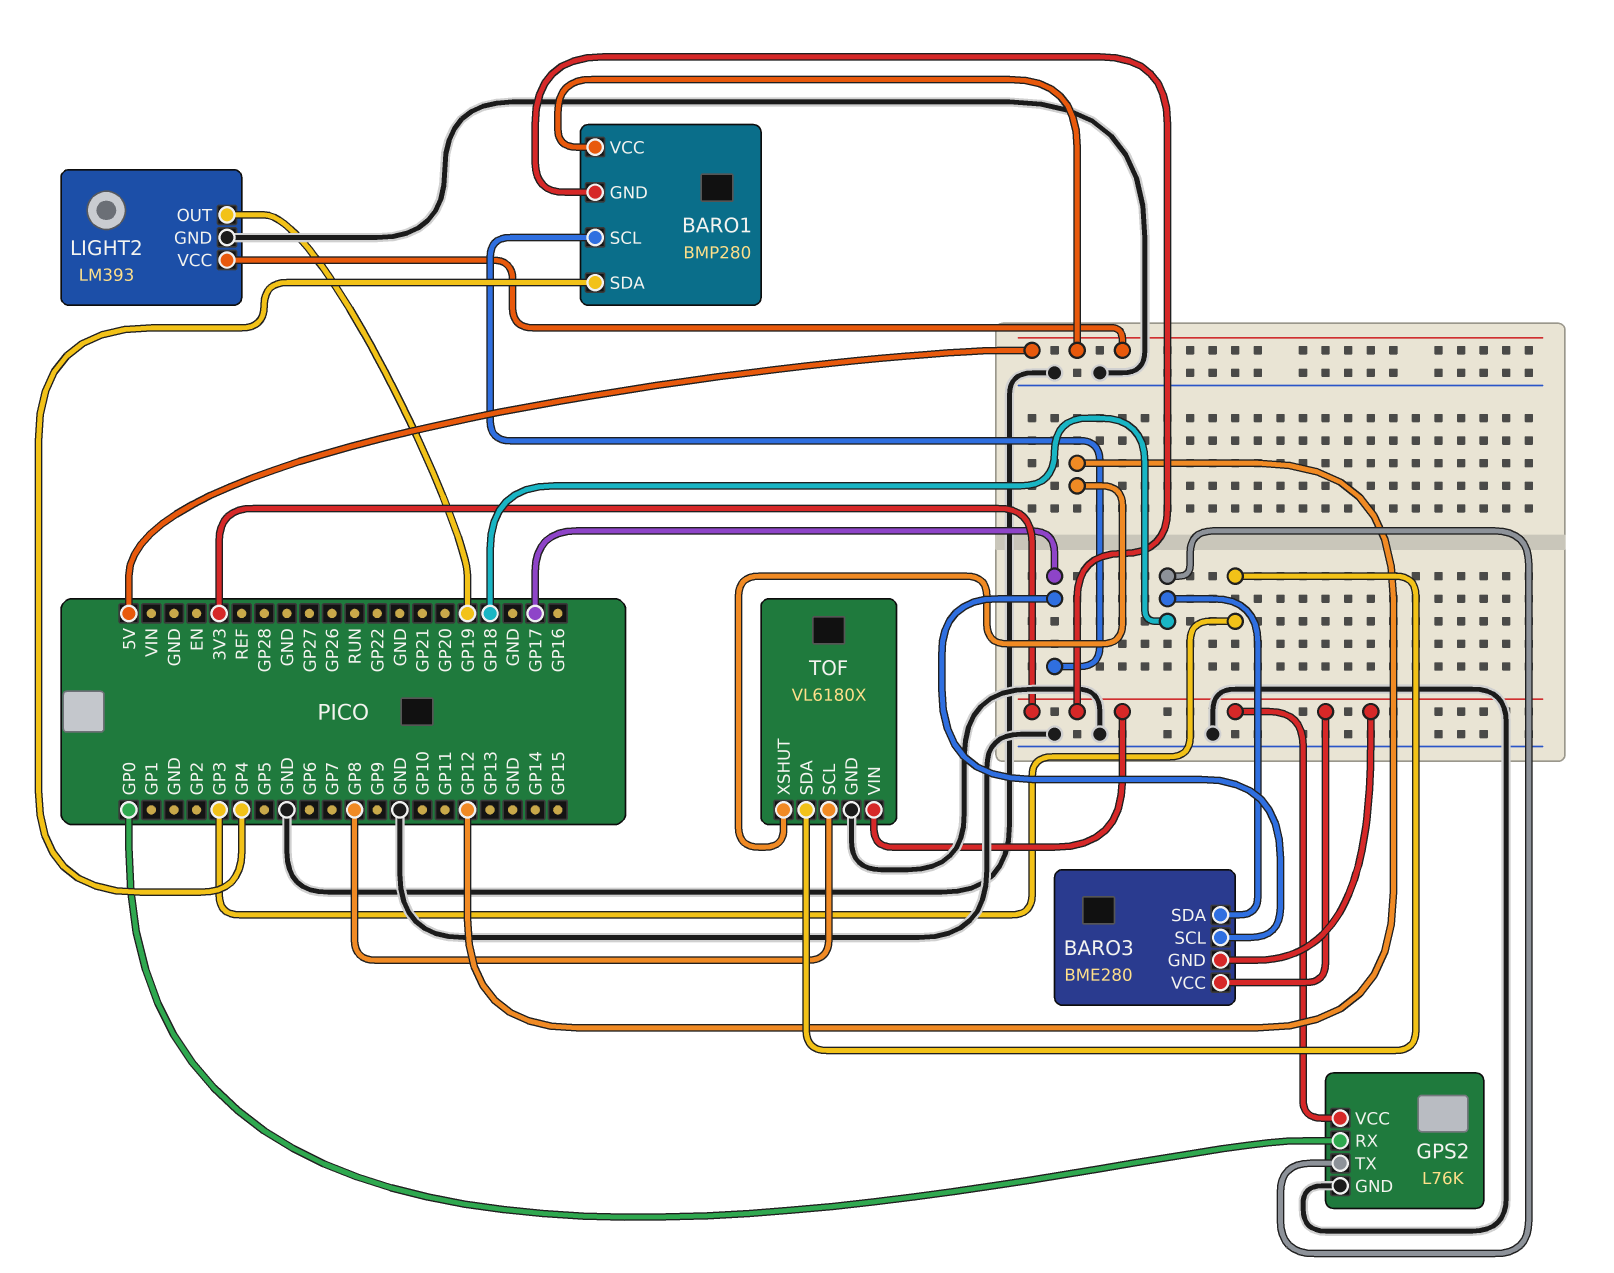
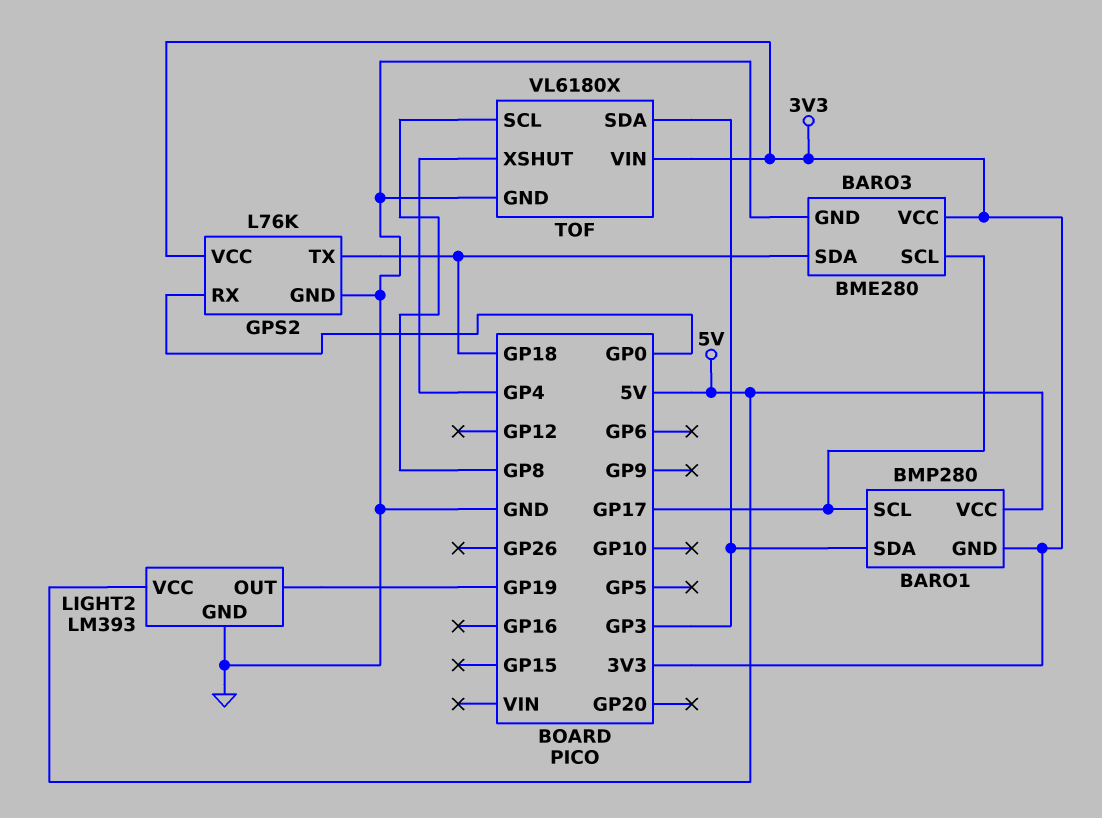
BARO1 pin SDA: GP4 -> GP3
BARO3 pin GND: 3V3 -> GND
TOF pin XSHUT: GP12 -> GP4

